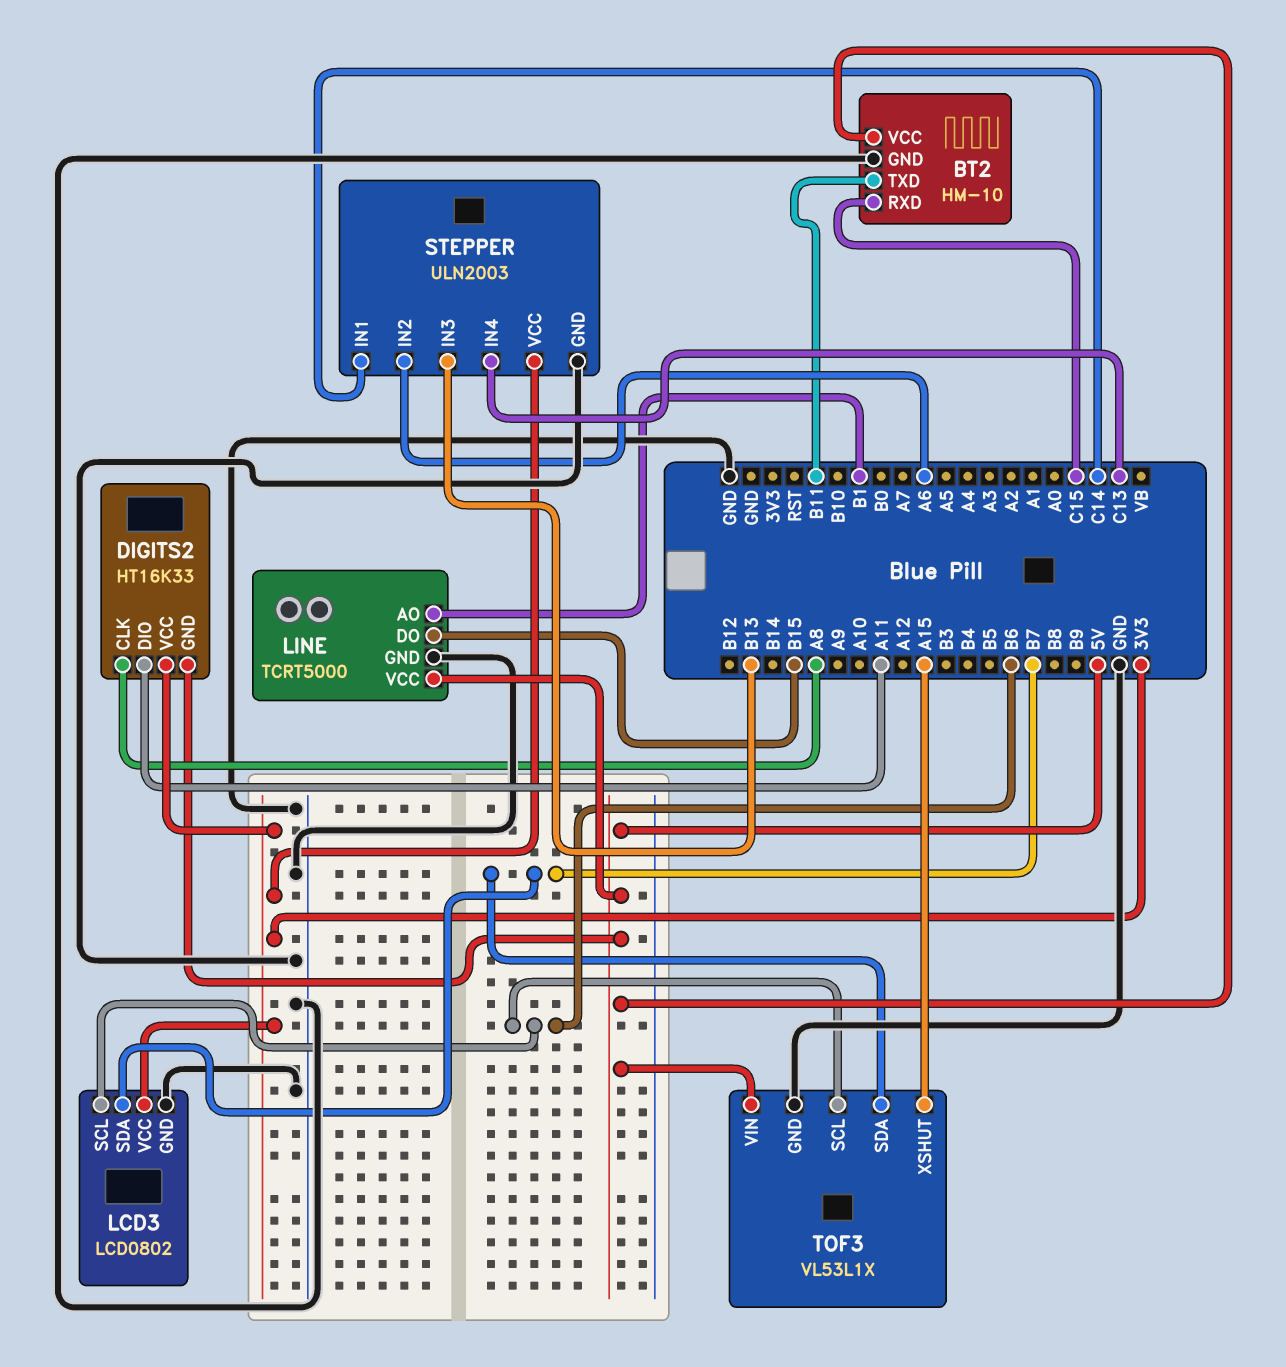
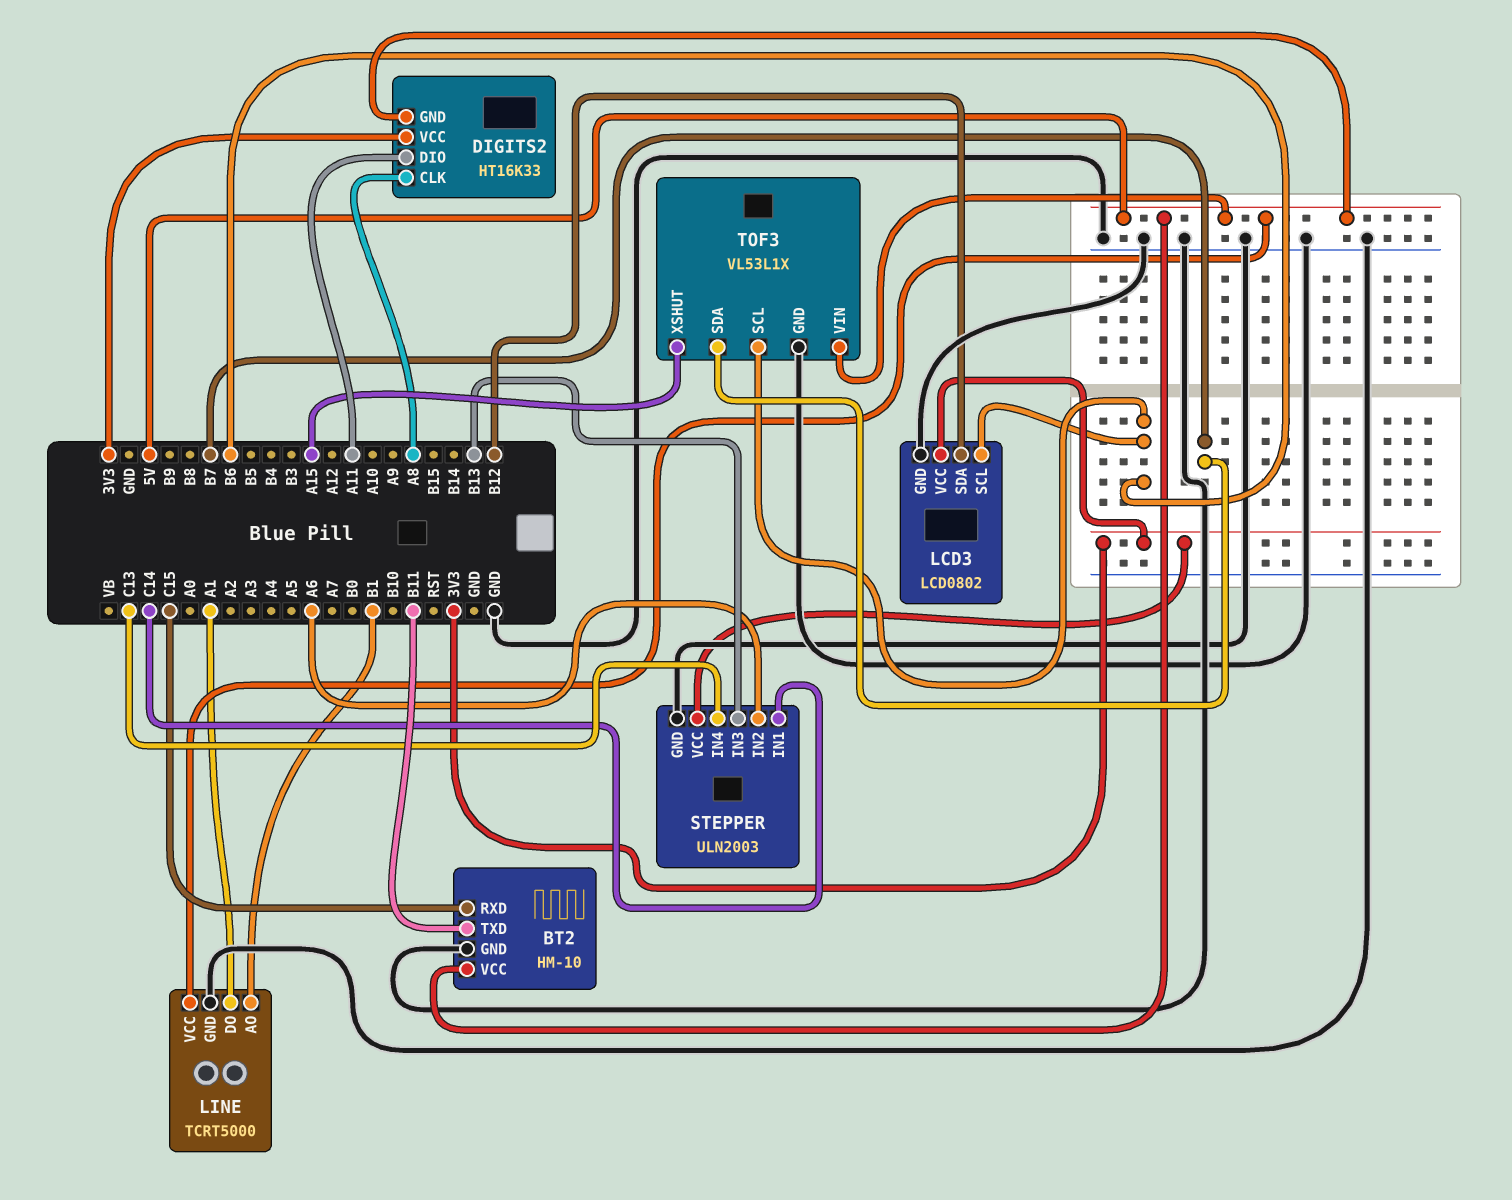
LCD3 pin SDA: B7 -> B12
LINE pin DO: B15 -> A1

